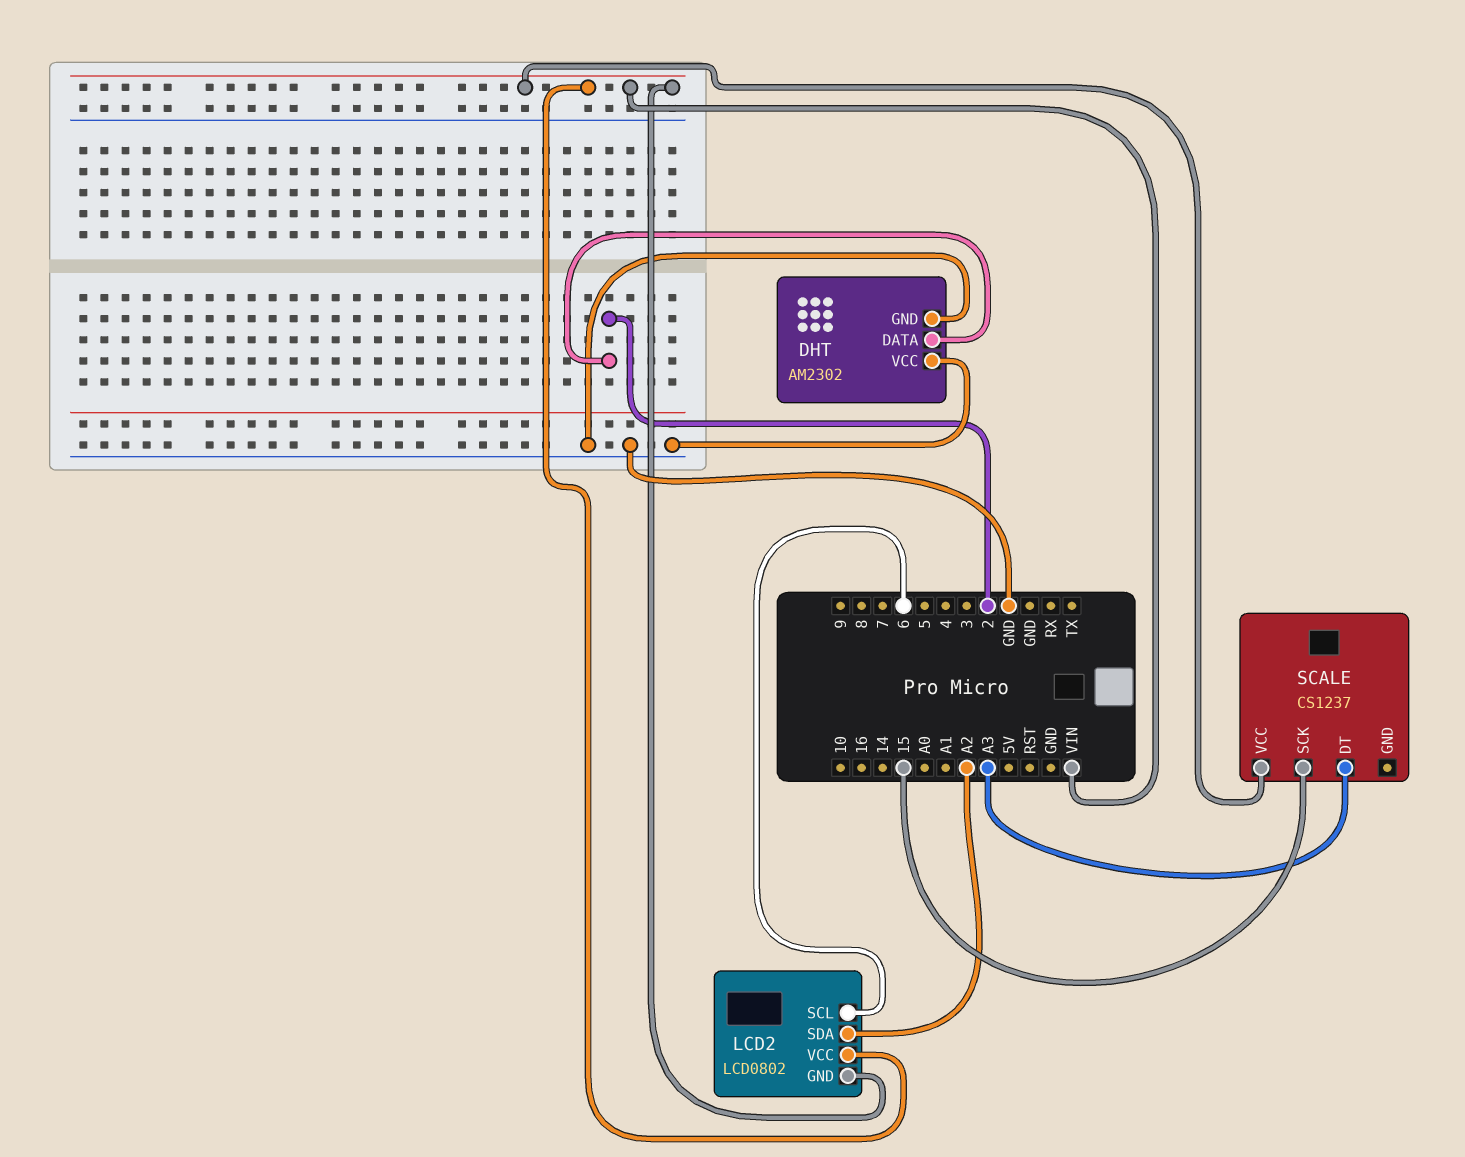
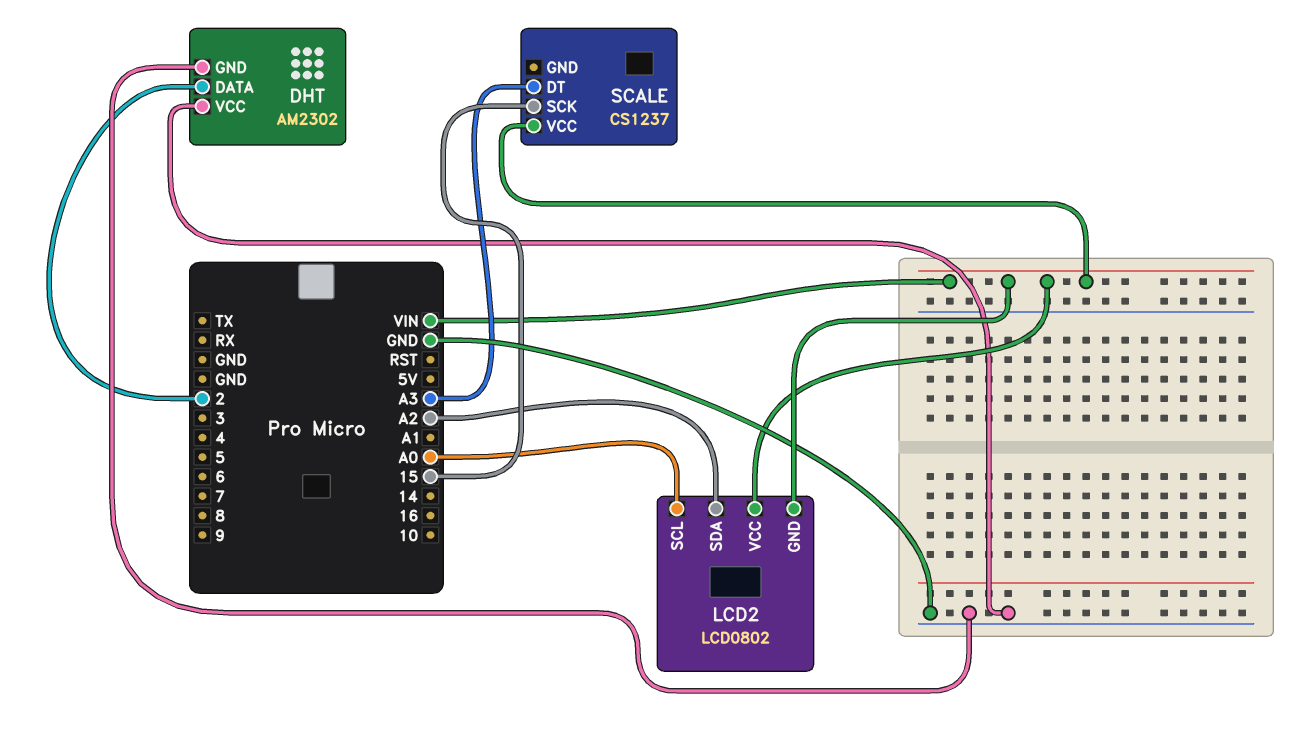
LCD2 pin SCL: 6 -> A0

